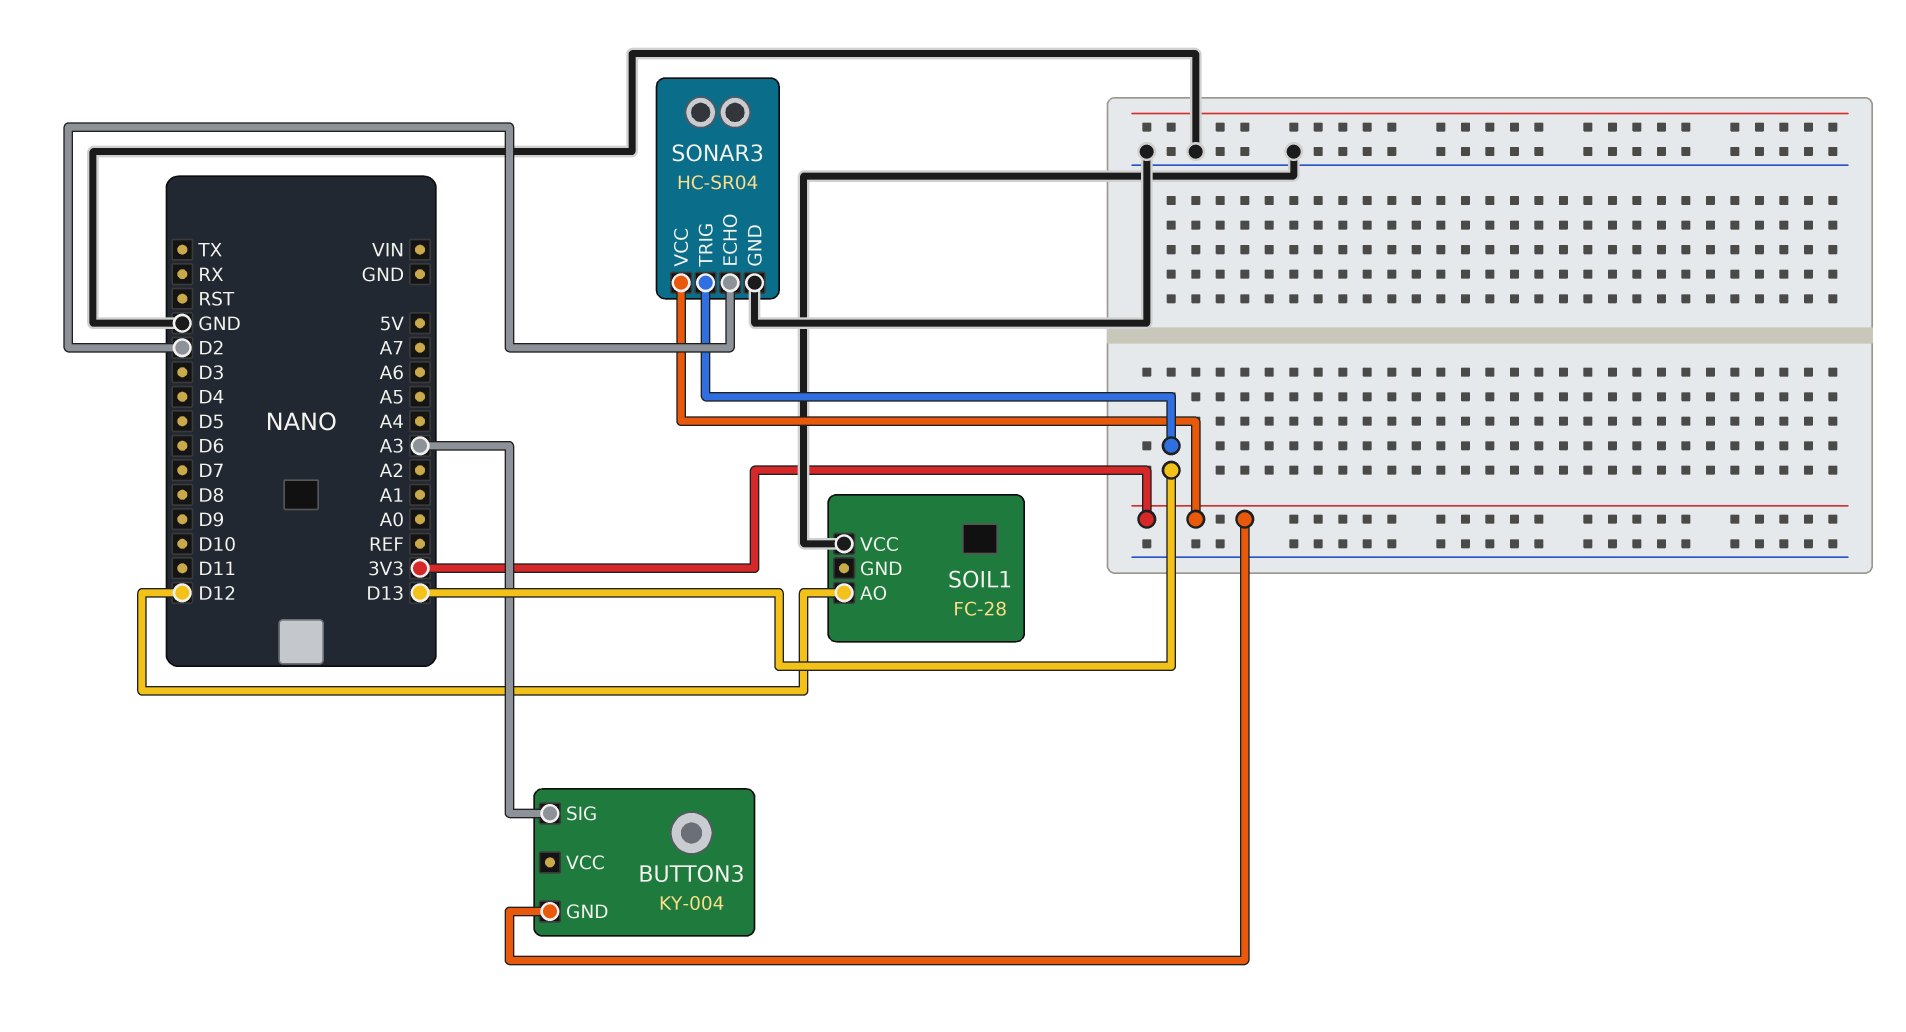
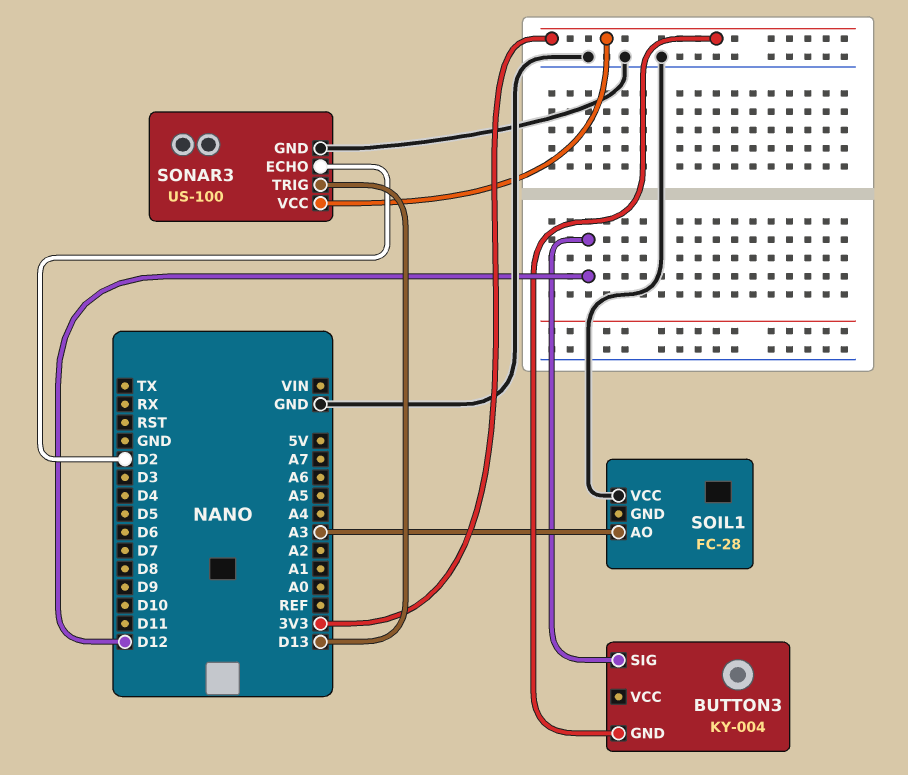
BUTTON3 pin SIG: A3 -> D12
SOIL1 pin AO: D12 -> A3
SONAR3: HC-SR04 -> US-100

